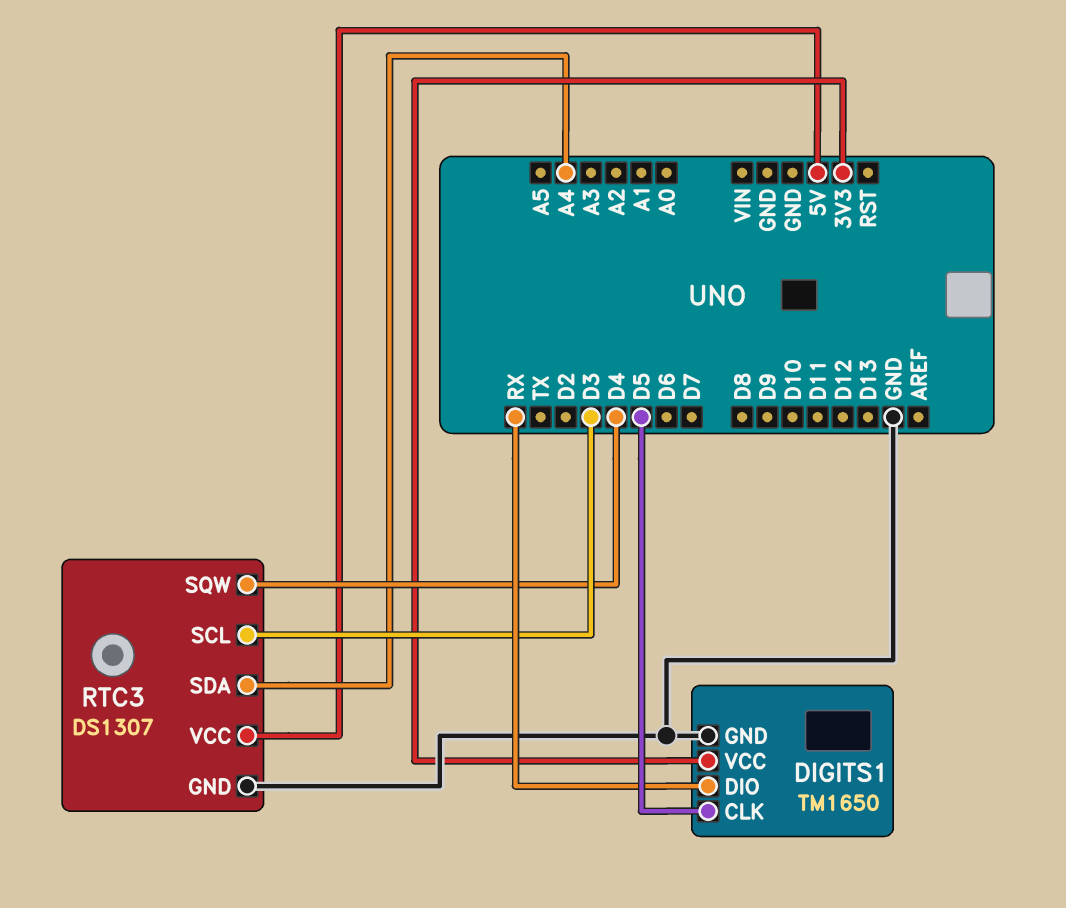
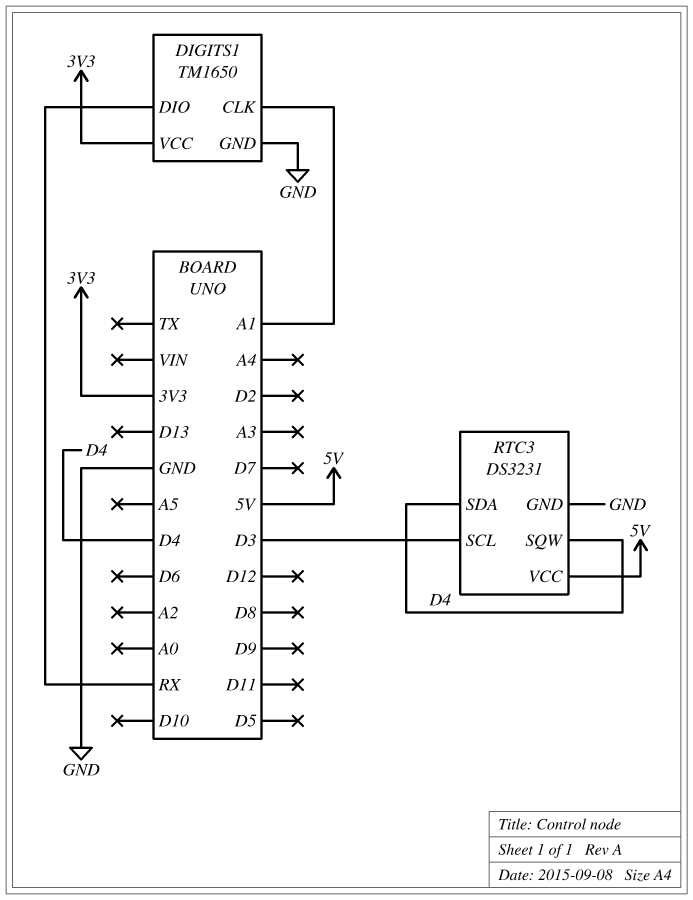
DIGITS1 pin CLK: D5 -> A1
RTC3: DS1307 -> DS3231
RTC3 pin SDA: A4 -> D4

